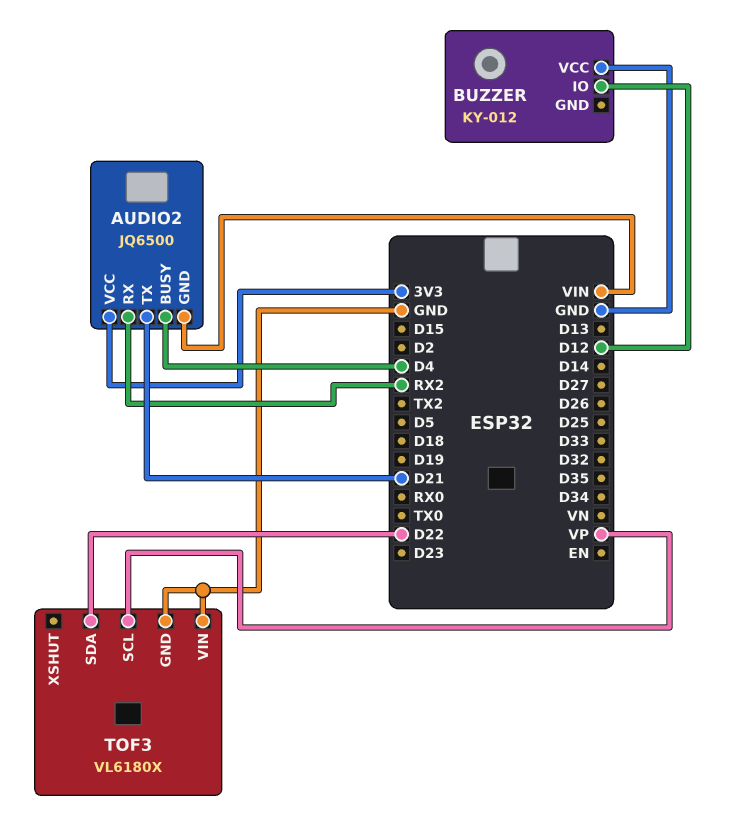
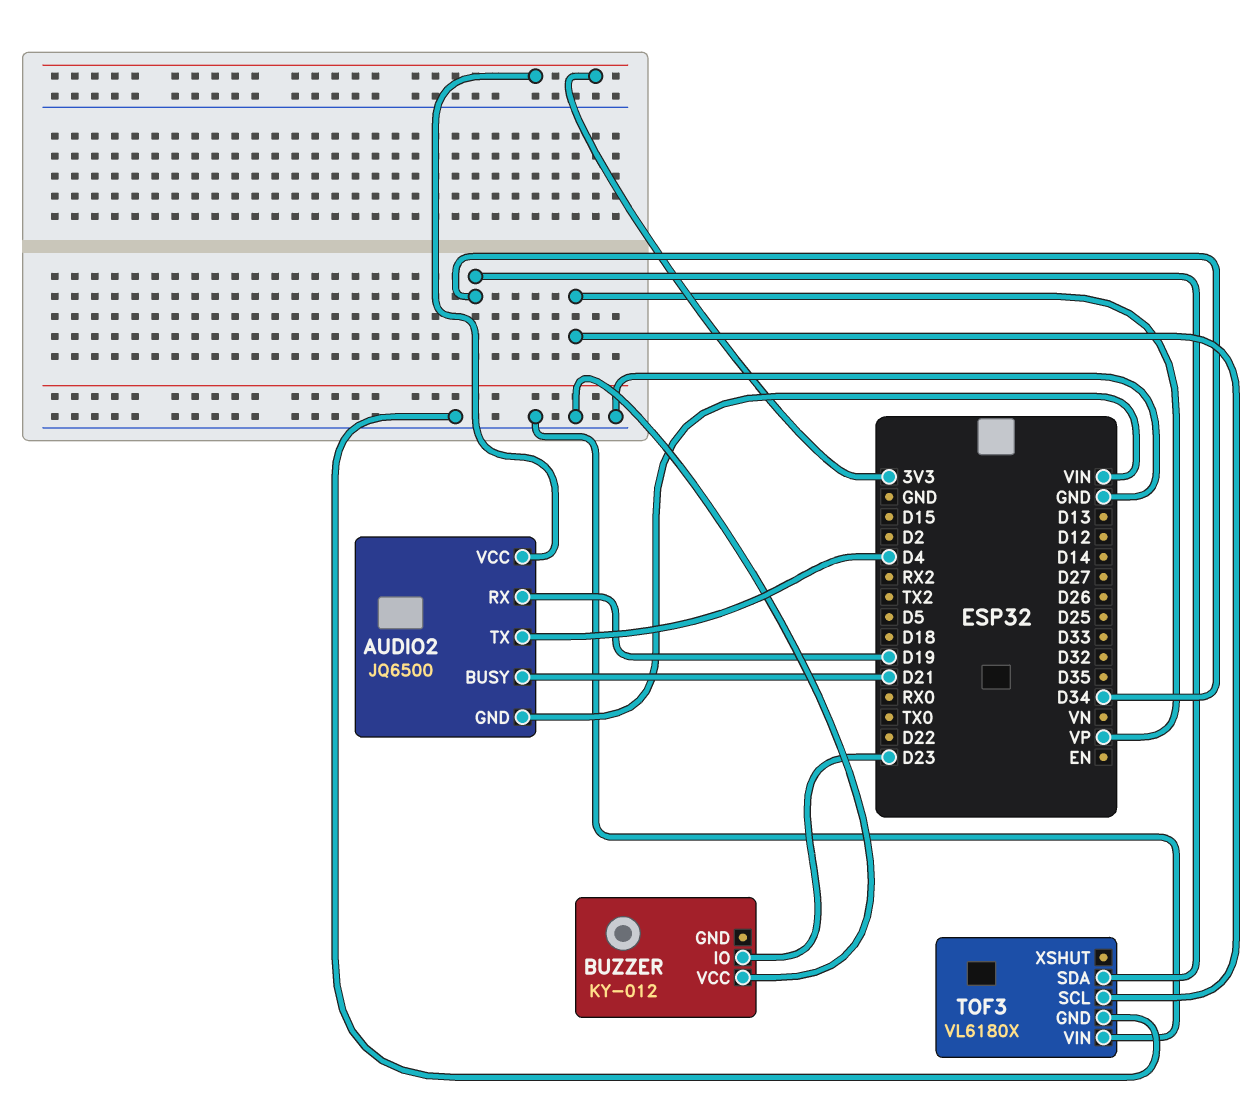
AUDIO2 pin BUSY: D4 -> D21
AUDIO2 pin RX: RX2 -> D19
AUDIO2 pin TX: D21 -> D4
BUZZER pin IO: D12 -> D23
TOF3 pin SDA: D22 -> D34

